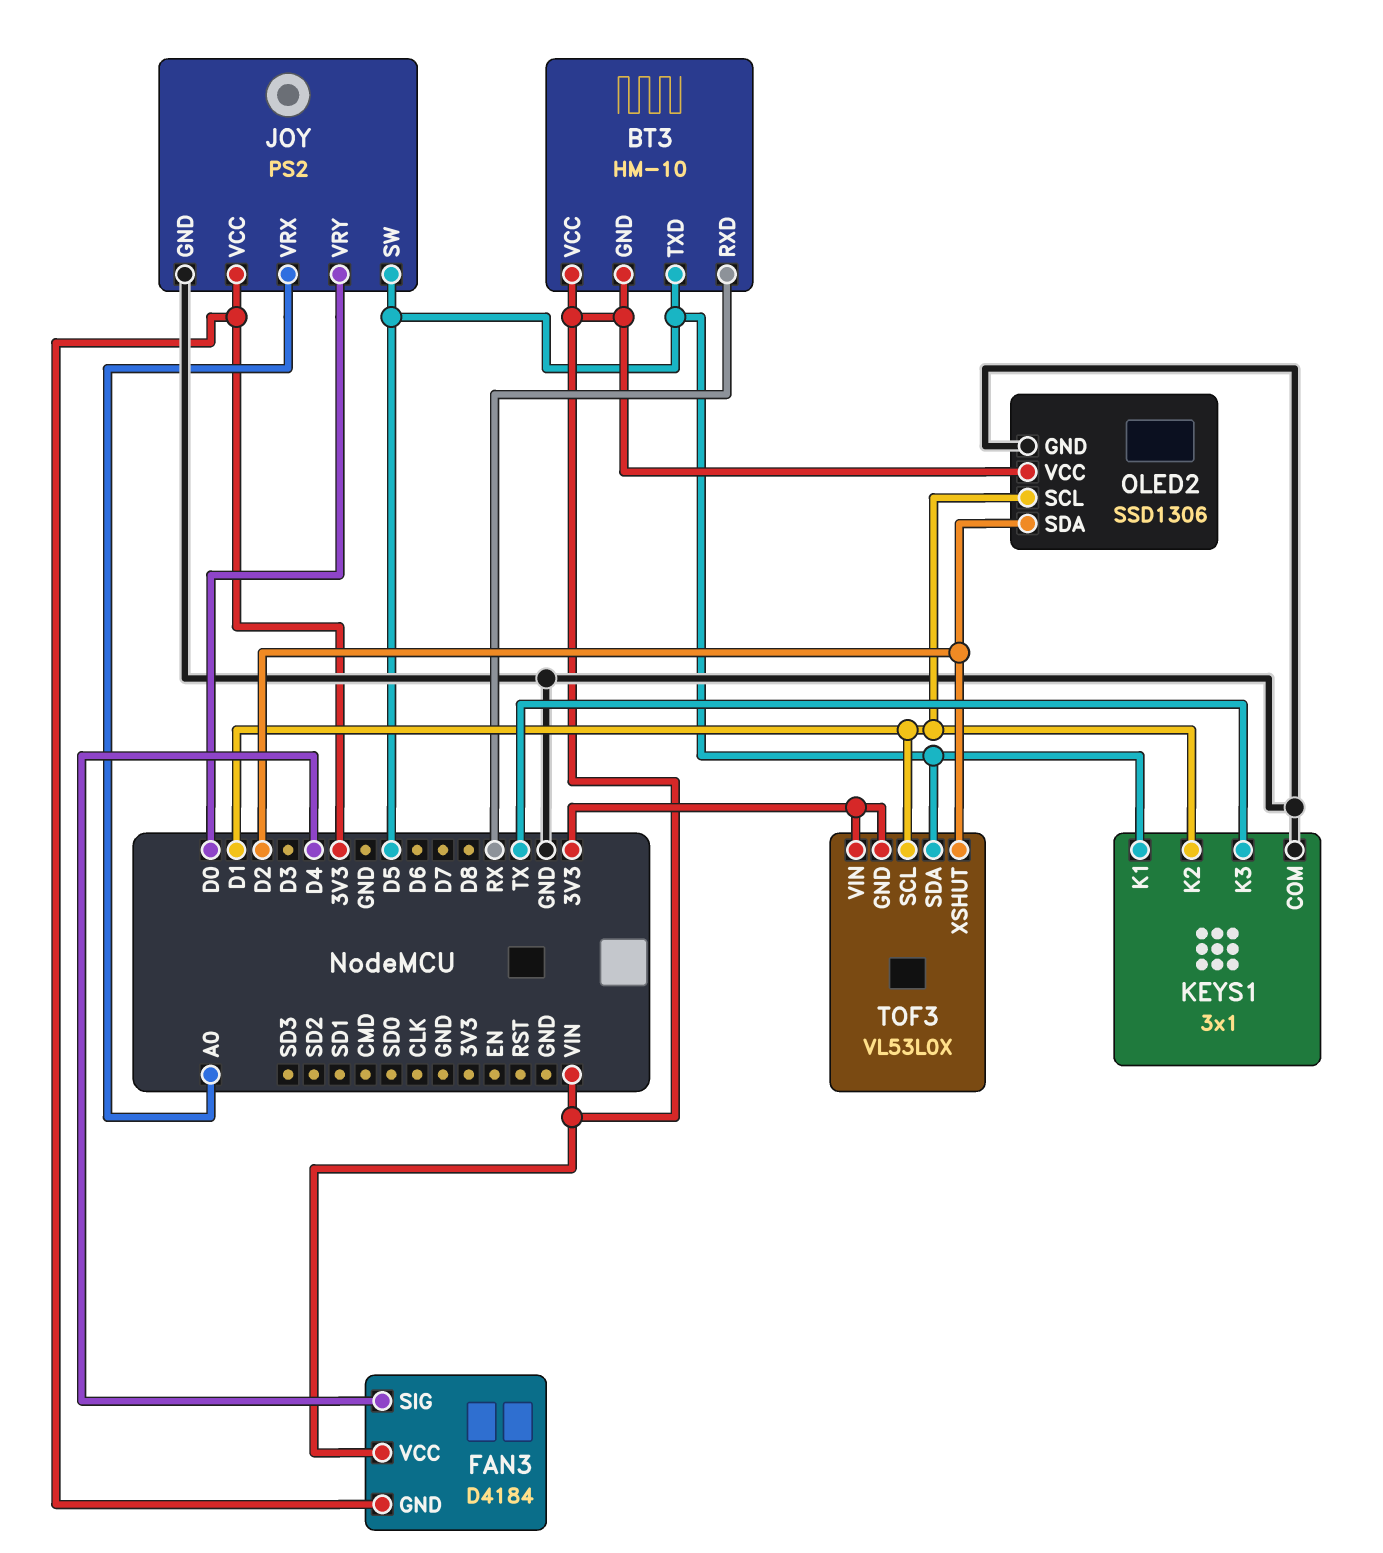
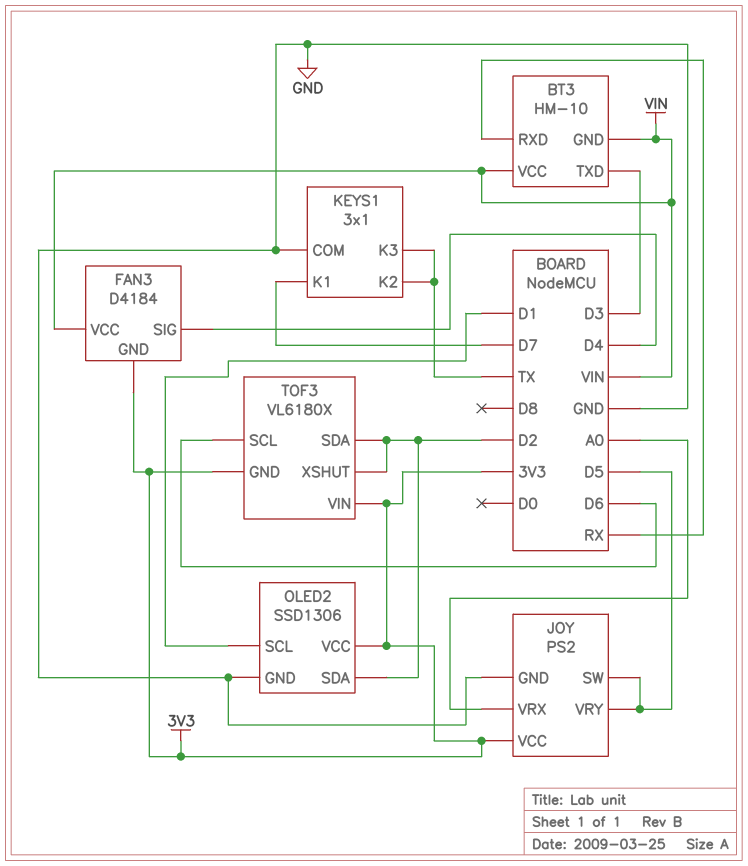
BT3 pin TXD: D5 -> D3
JOY pin VRY: D0 -> D5
KEYS1 pin K1: D5 -> D7
KEYS1 pin K2: D1 -> TX
OLED2 pin VCC: VIN -> 3V3
TOF3: VL53L0X -> VL6180X
TOF3 pin SCL: D1 -> D6
TOF3 pin SDA: D5 -> D2

